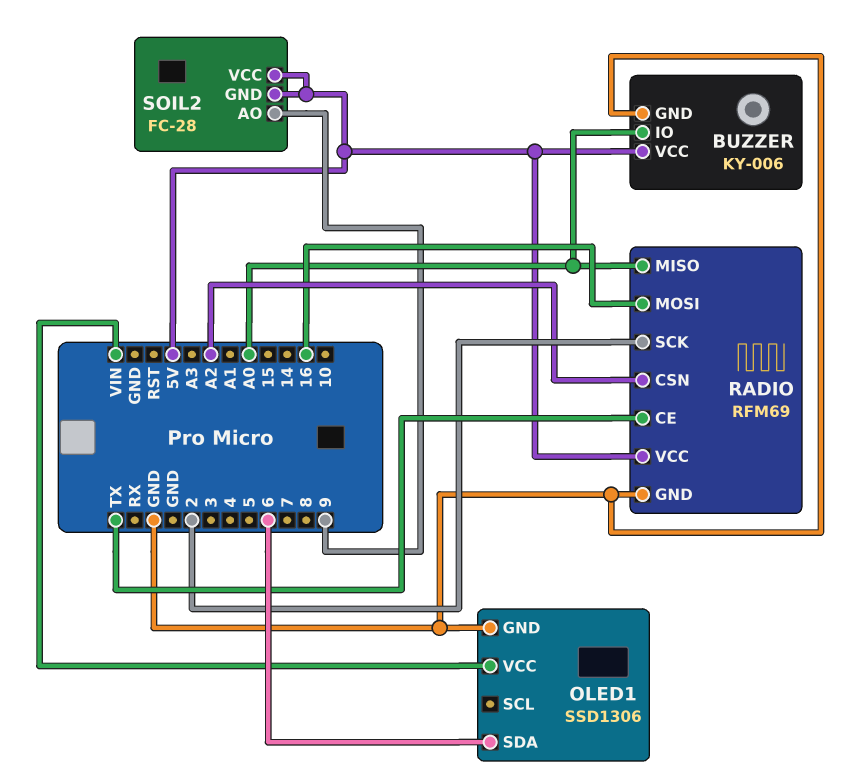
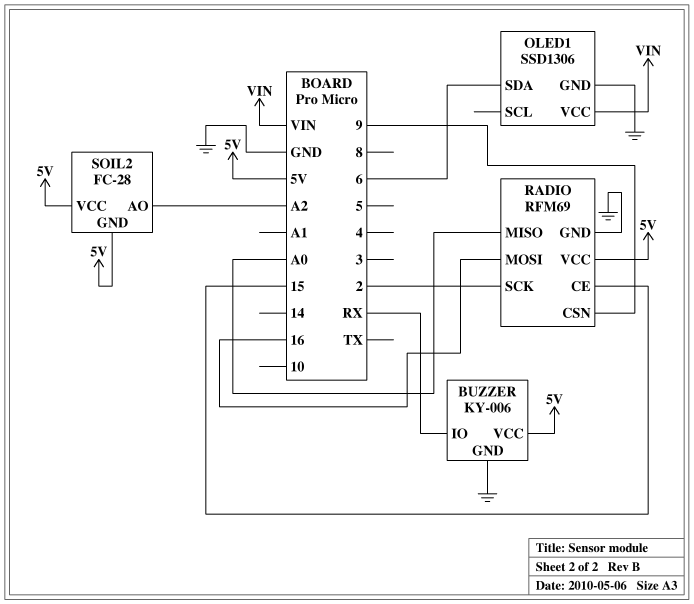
BUZZER pin IO: A0 -> RX
RADIO pin CE: TX -> 15
RADIO pin CSN: A2 -> 9
SOIL2 pin AO: 9 -> A2

